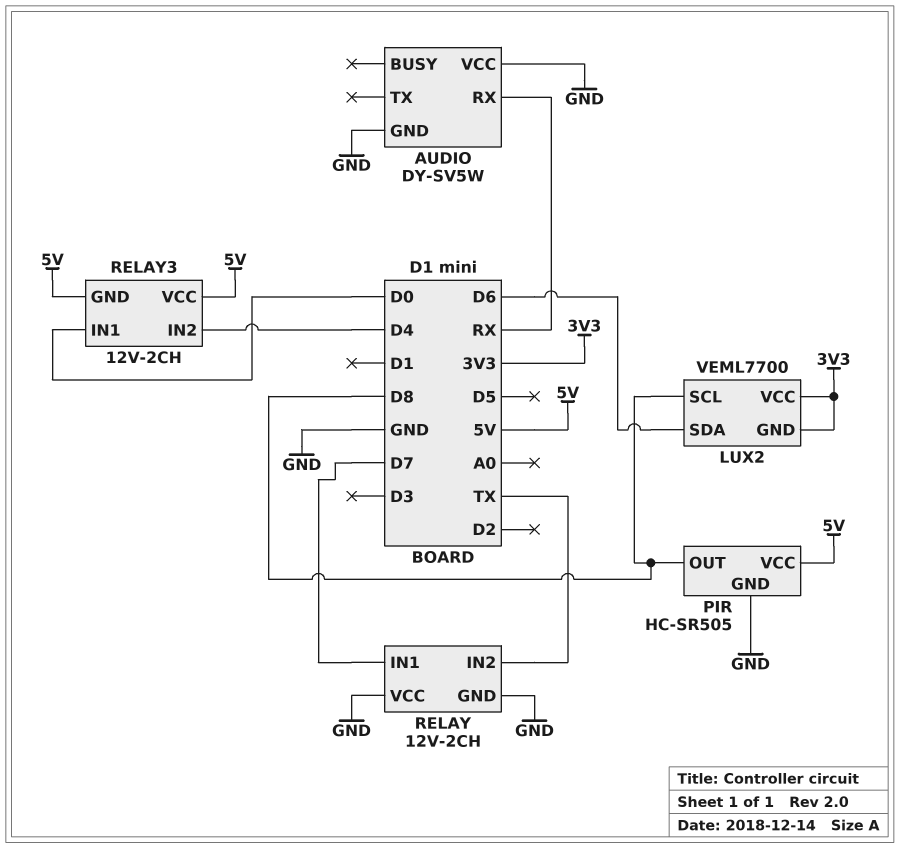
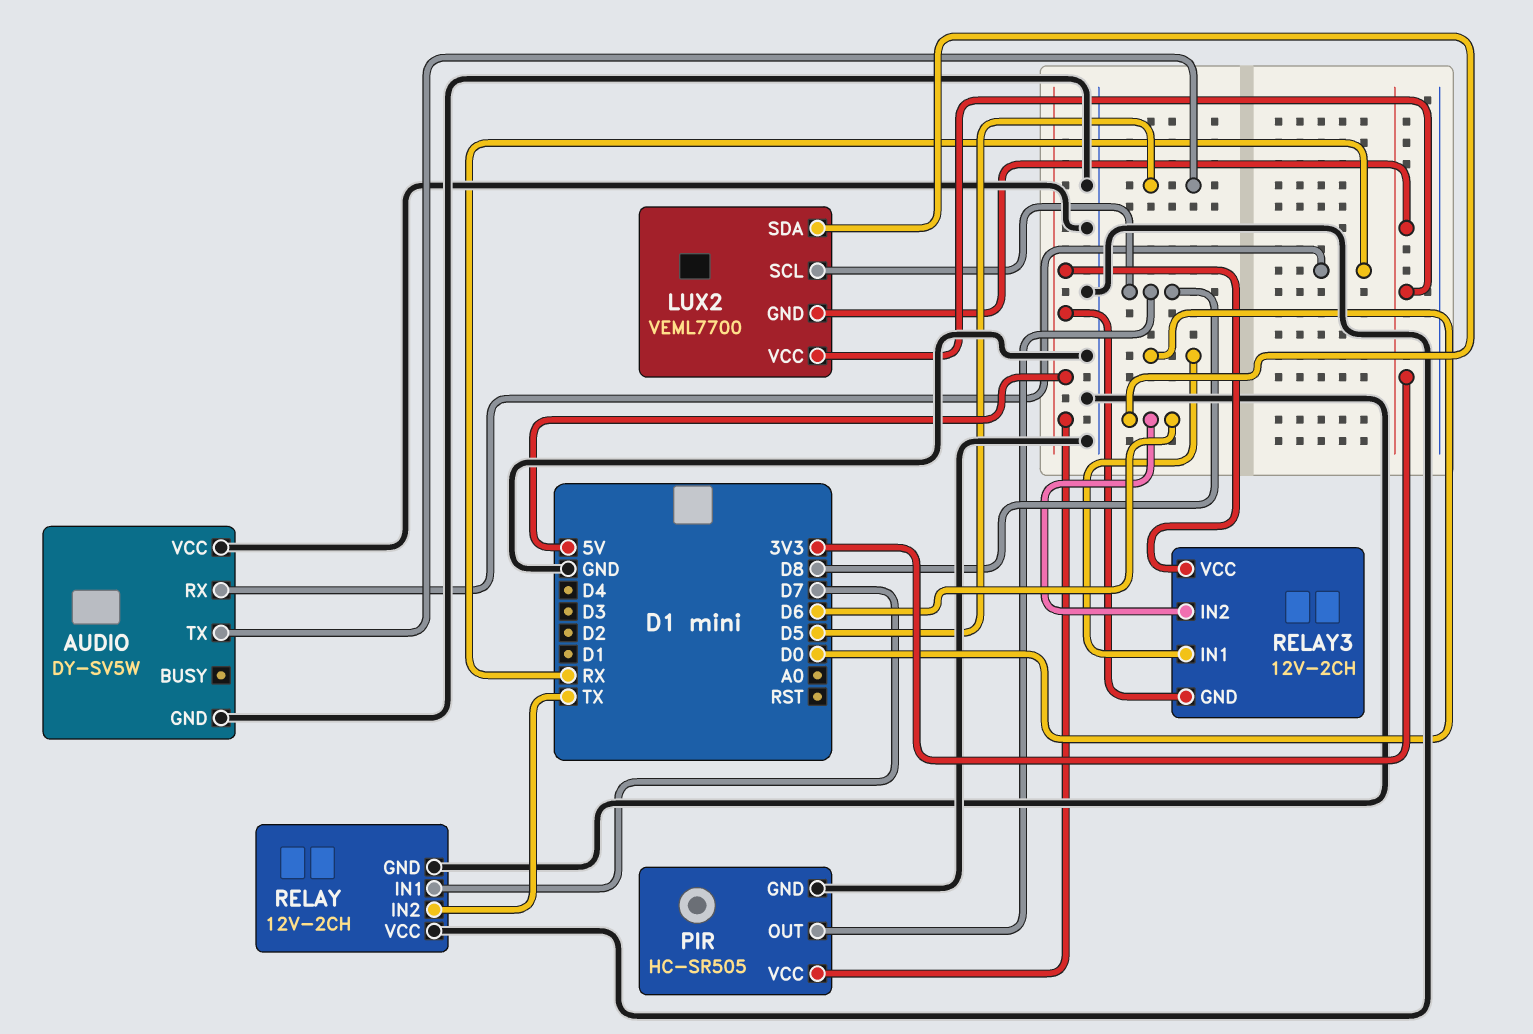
AUDIO pin TX: none -> D5
RELAY3 pin IN2: D4 -> D6

